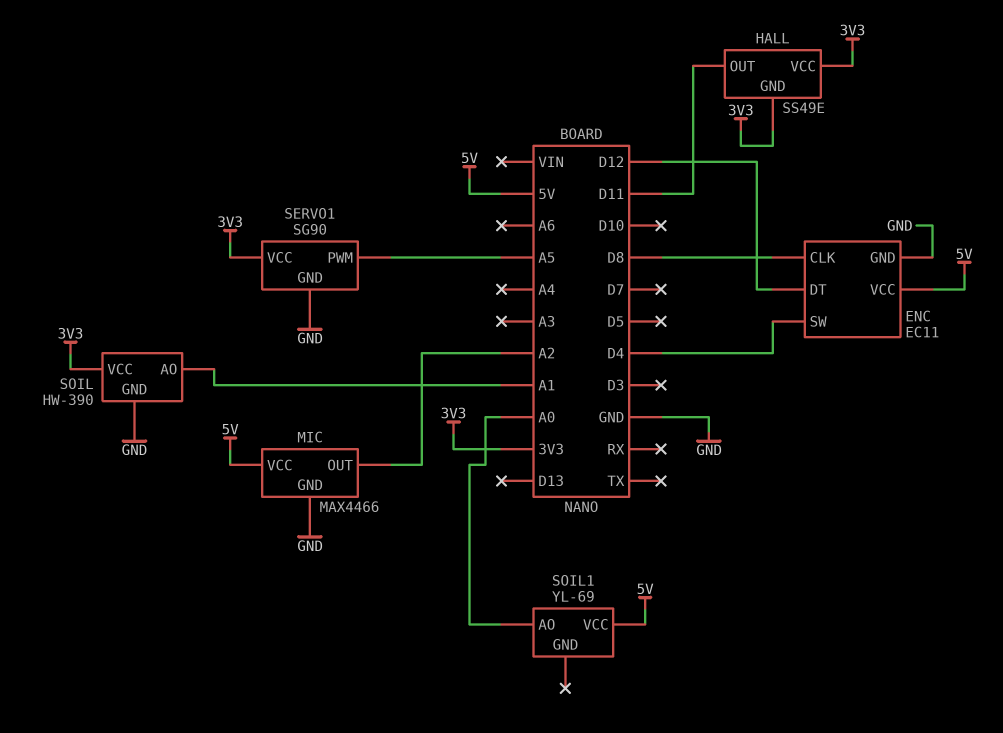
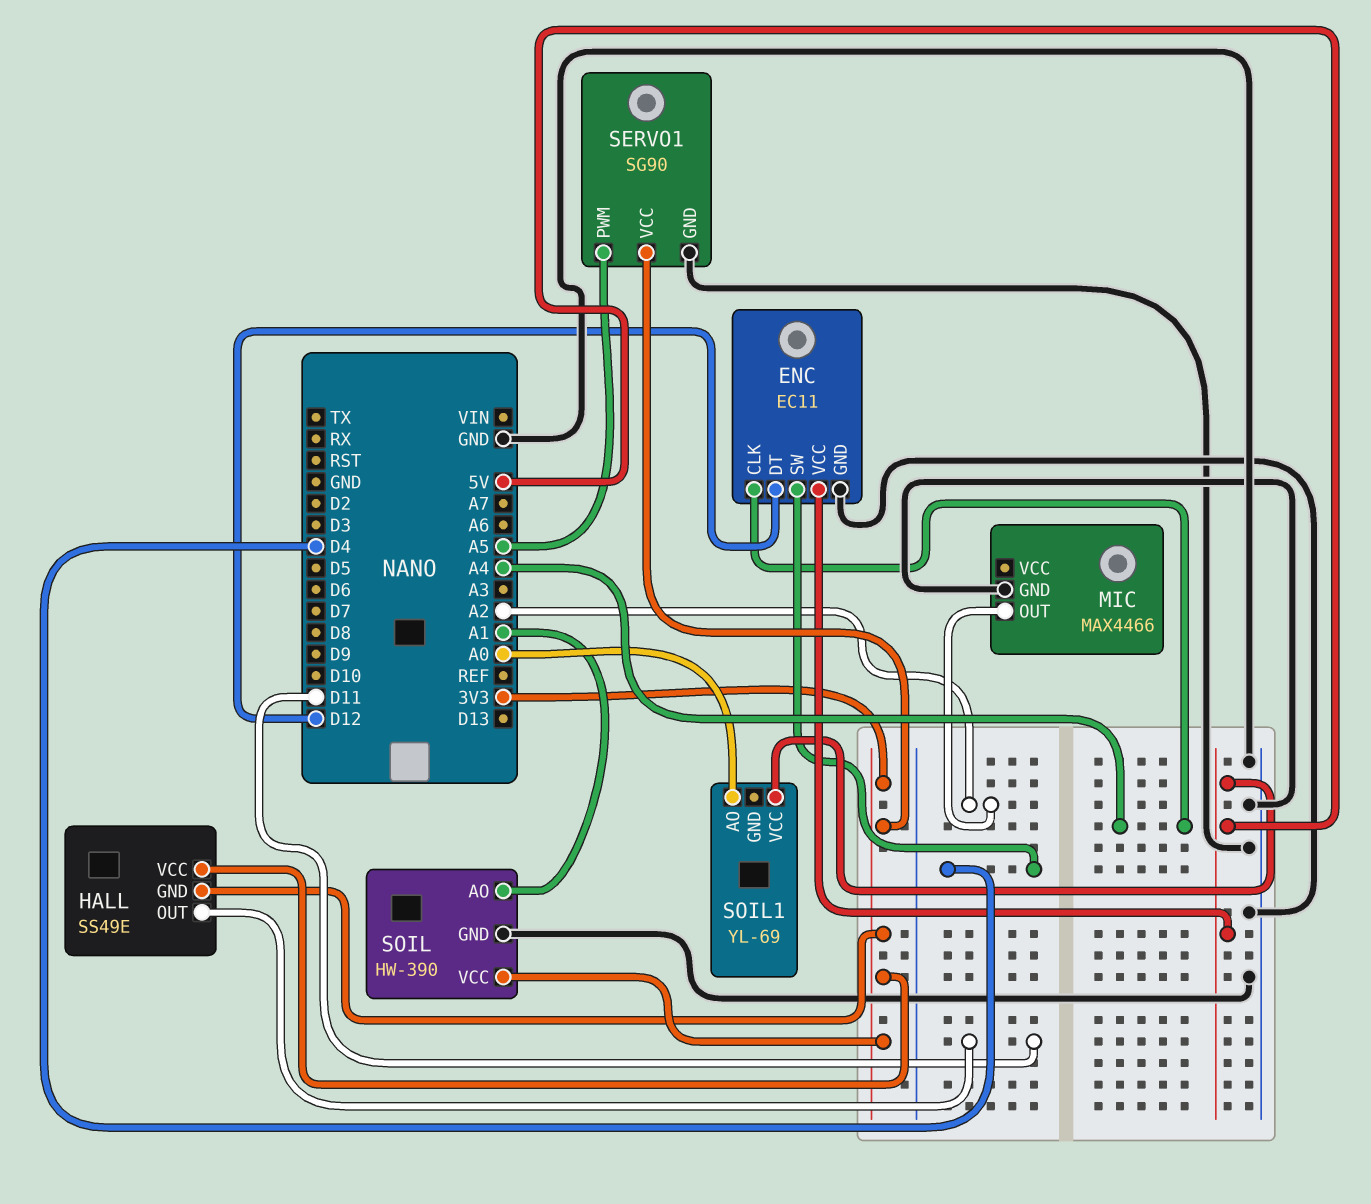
ENC pin CLK: D8 -> A4
MIC pin VCC: 5V -> none

